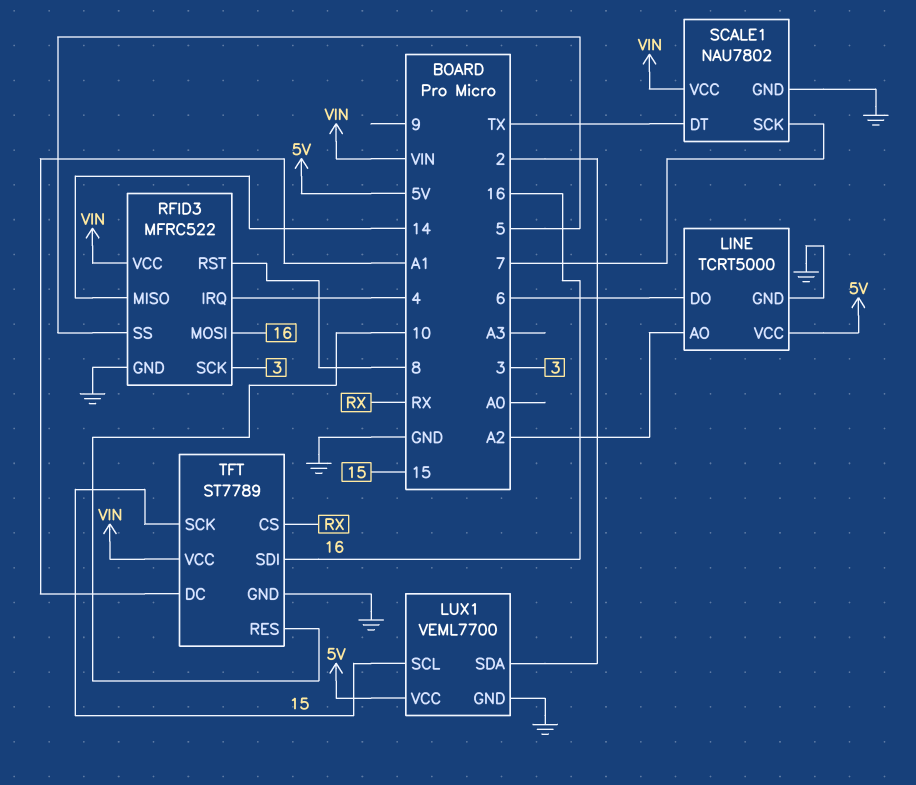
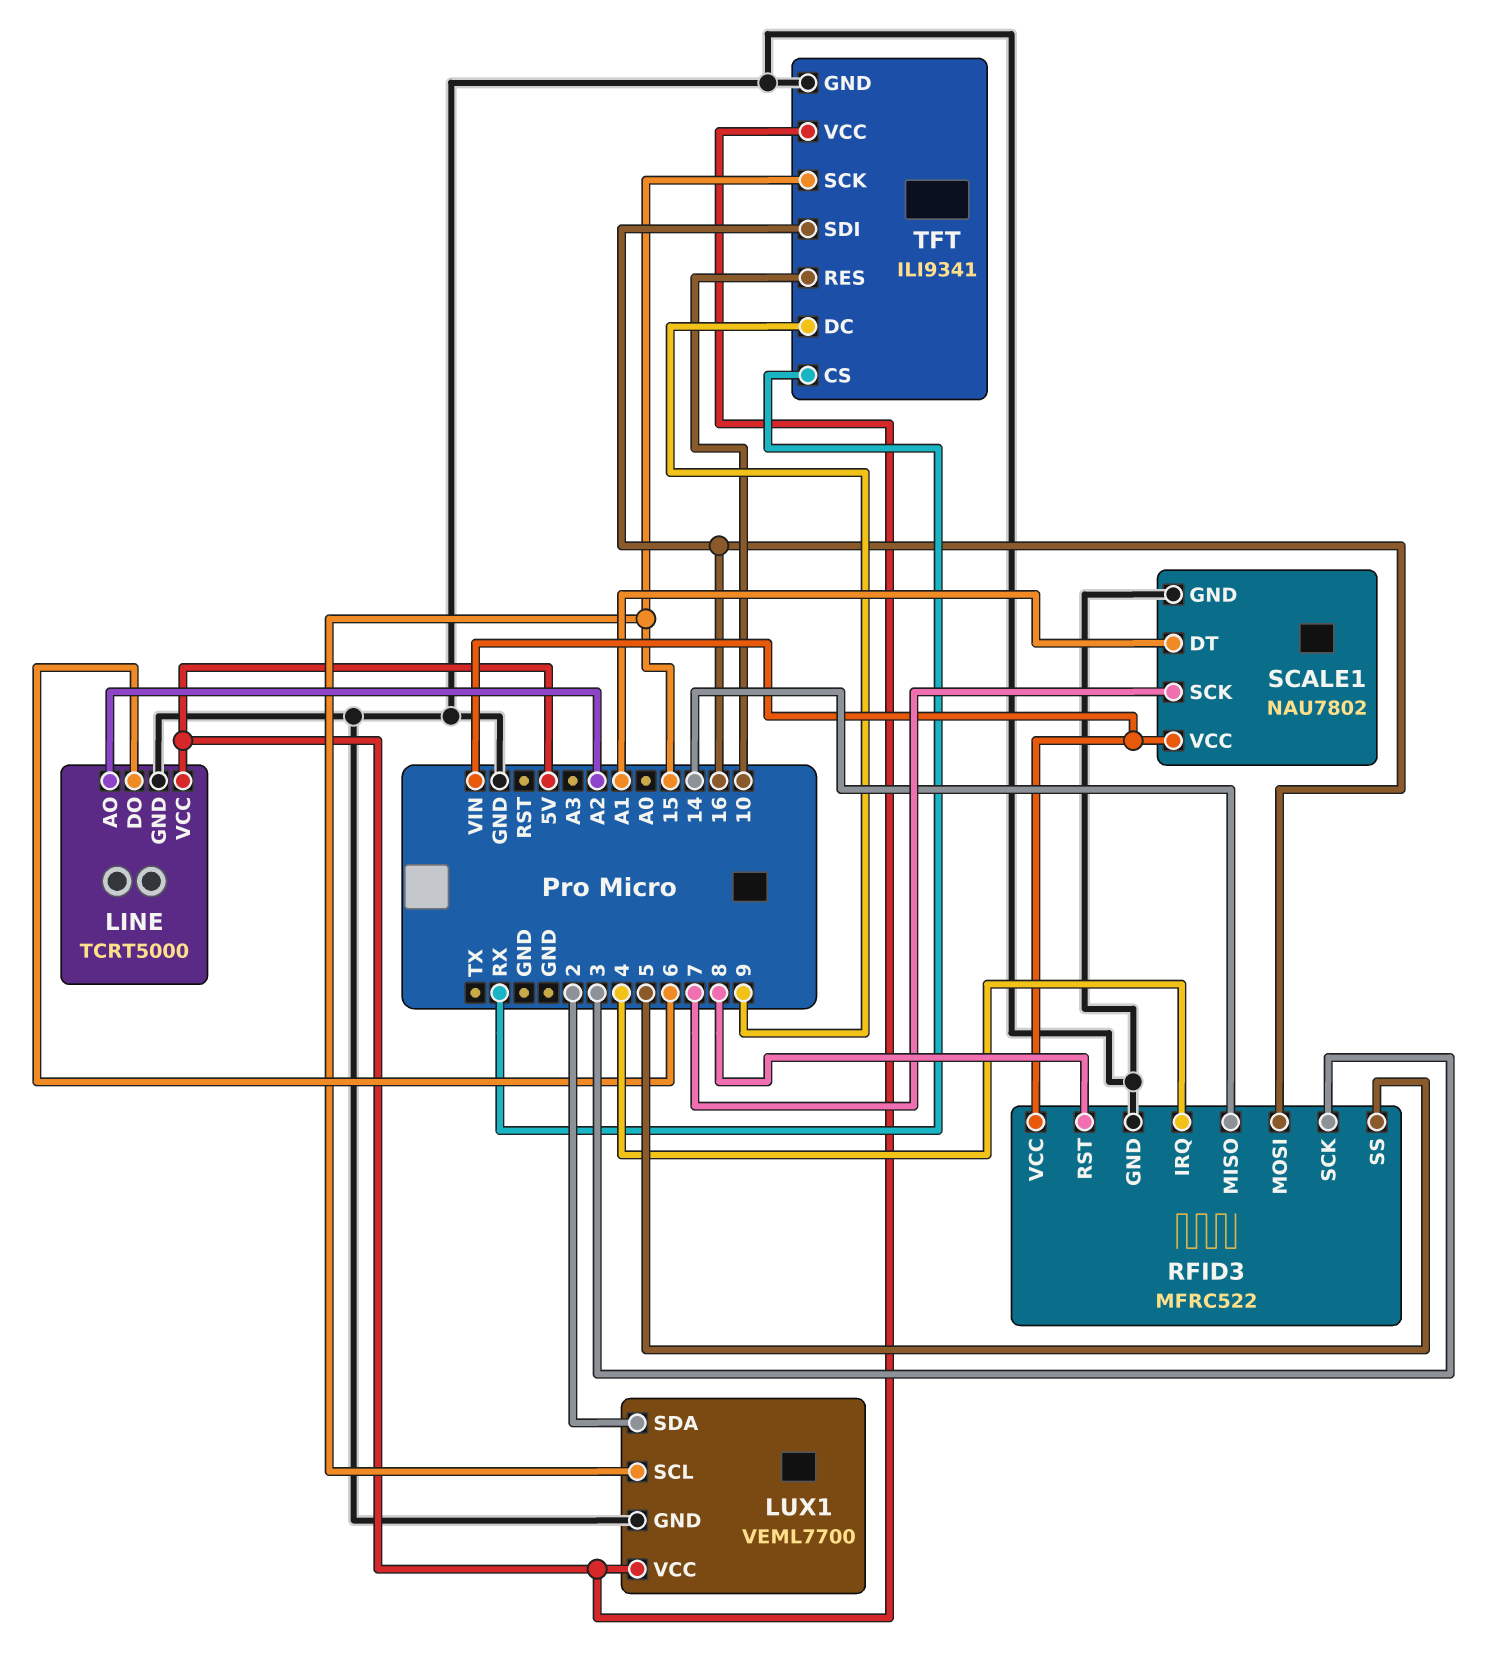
SCALE1 pin DT: TX -> A1
TFT: ST7789 -> ILI9341
TFT pin DC: A1 -> 9
TFT pin VCC: VIN -> 5V

